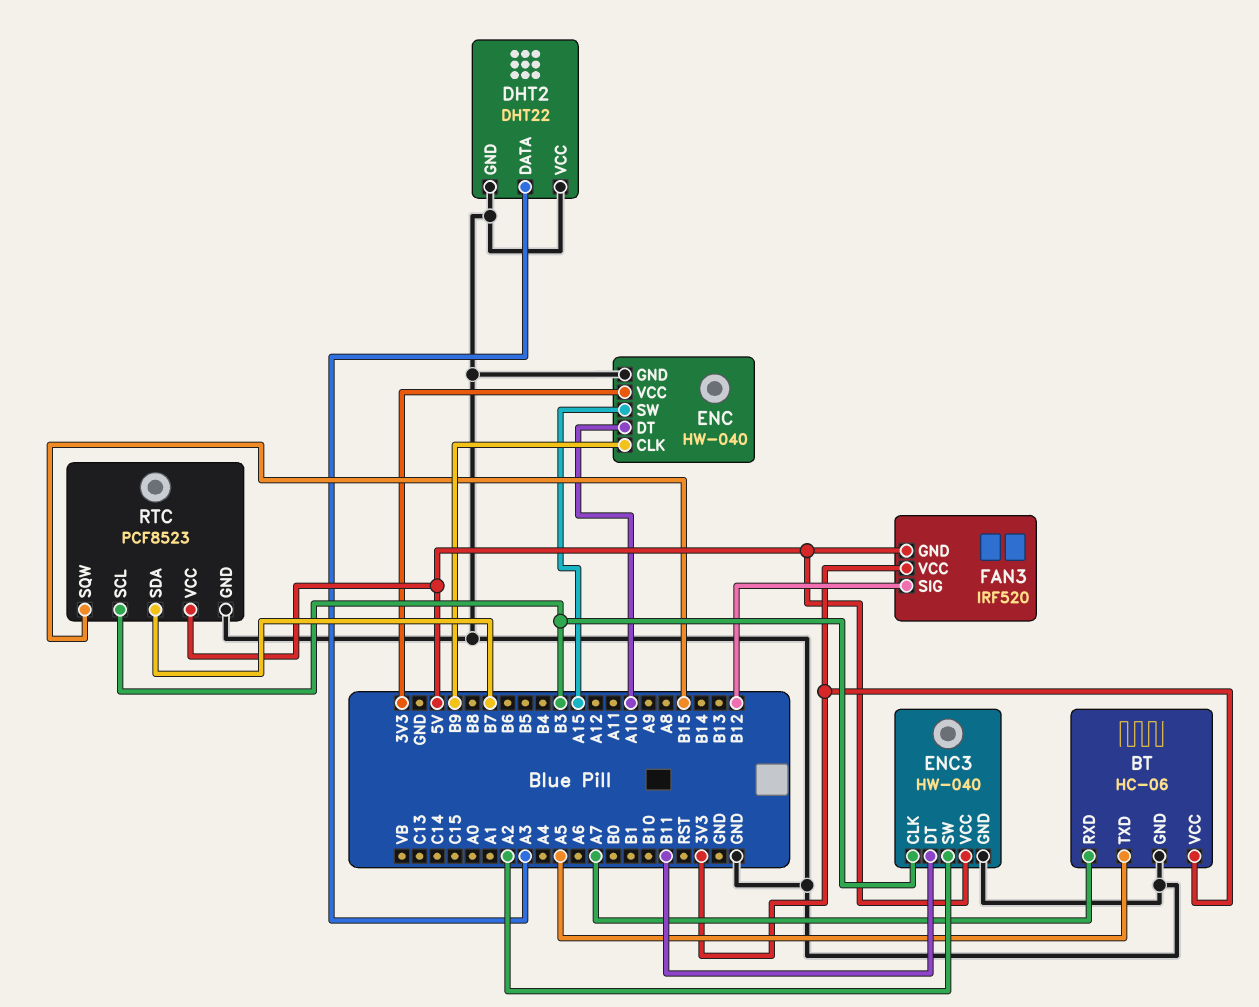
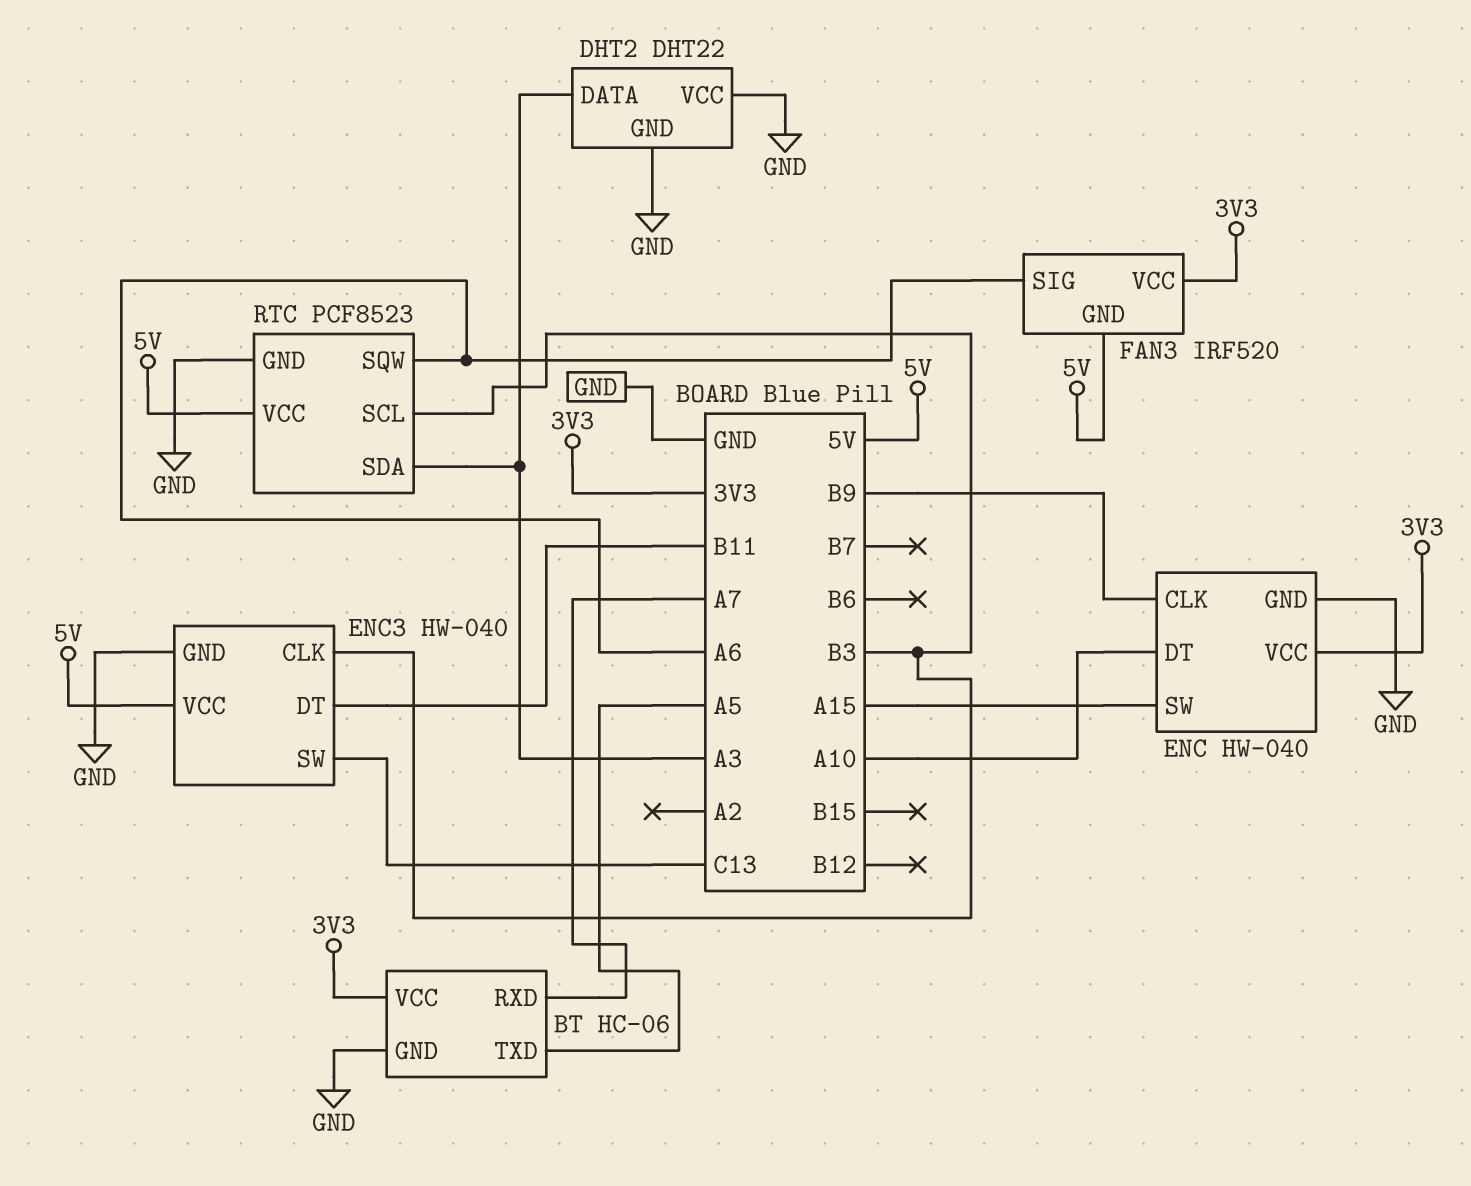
ENC3 pin SW: A2 -> C13
FAN3 pin SIG: B12 -> A6
RTC pin SDA: B7 -> A3
RTC pin SQW: B15 -> A6

